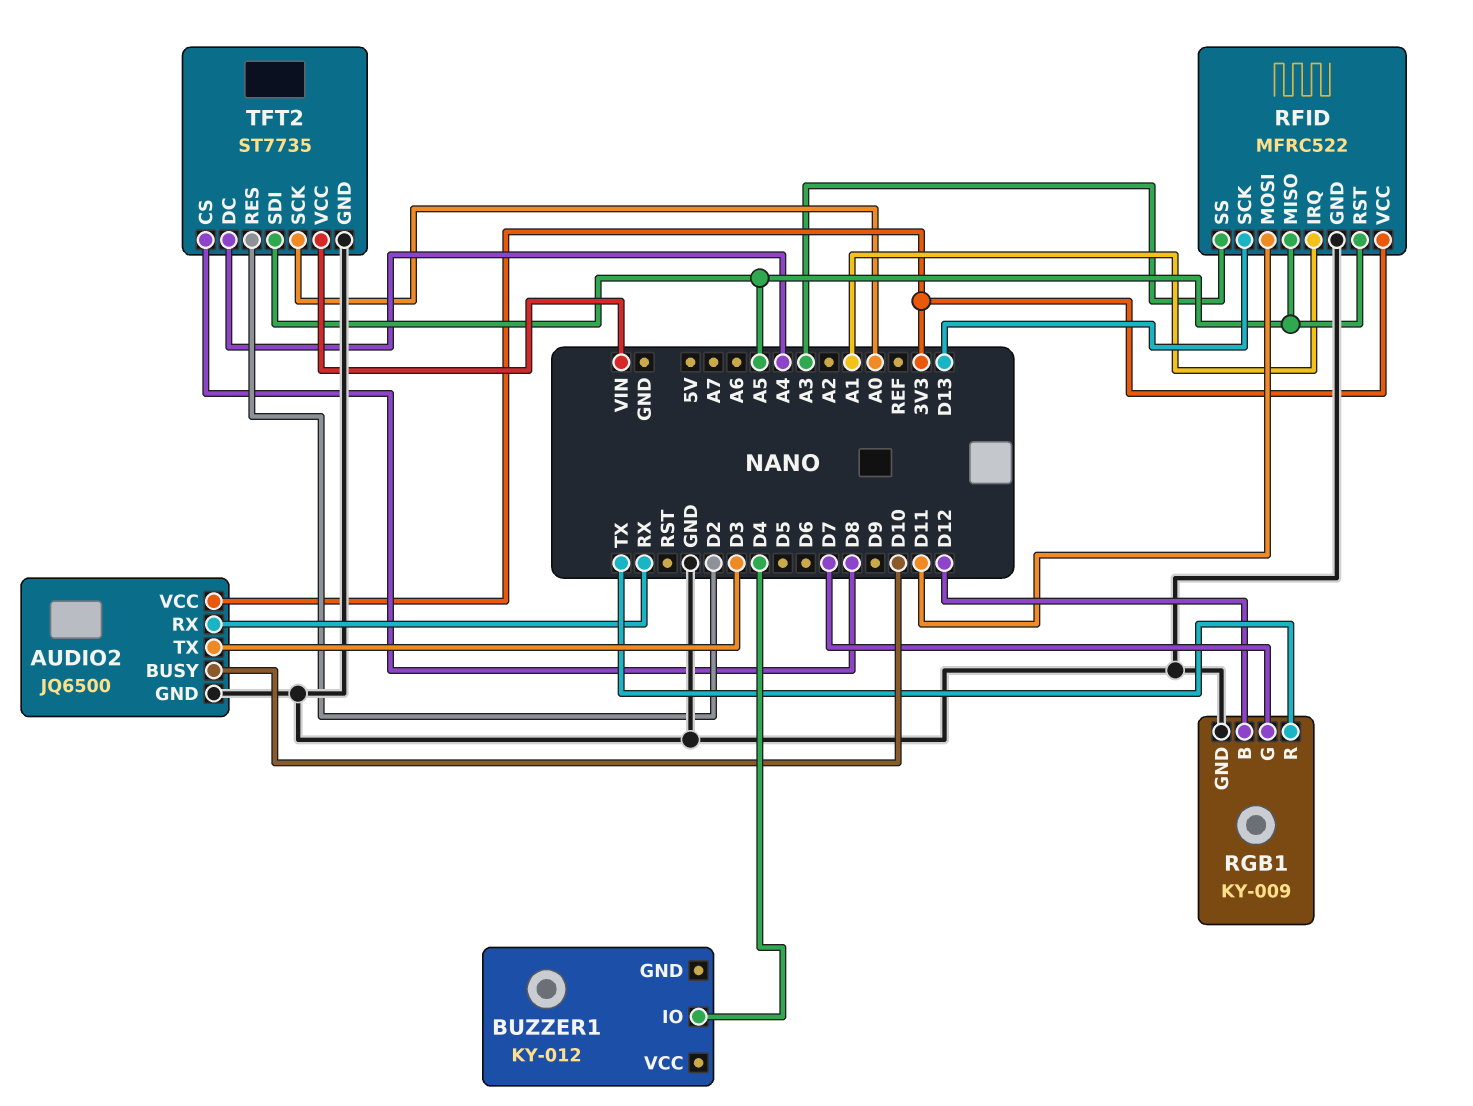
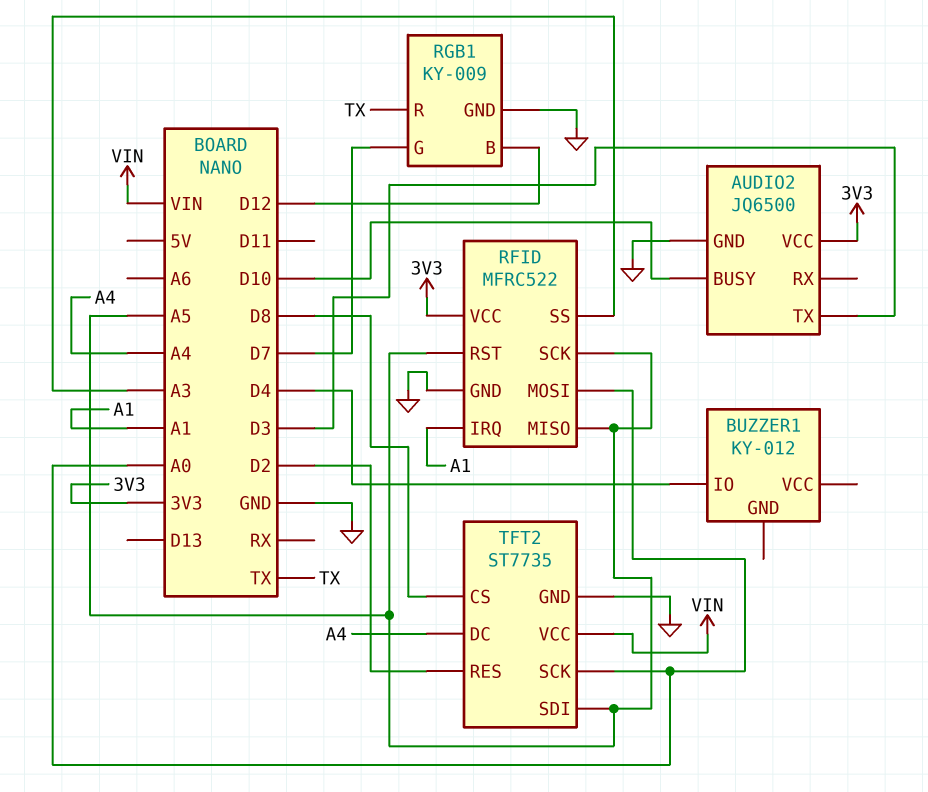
AUDIO2 pin RX: RX -> none
RFID pin MOSI: D11 -> A0
RFID pin SCK: D13 -> A5

